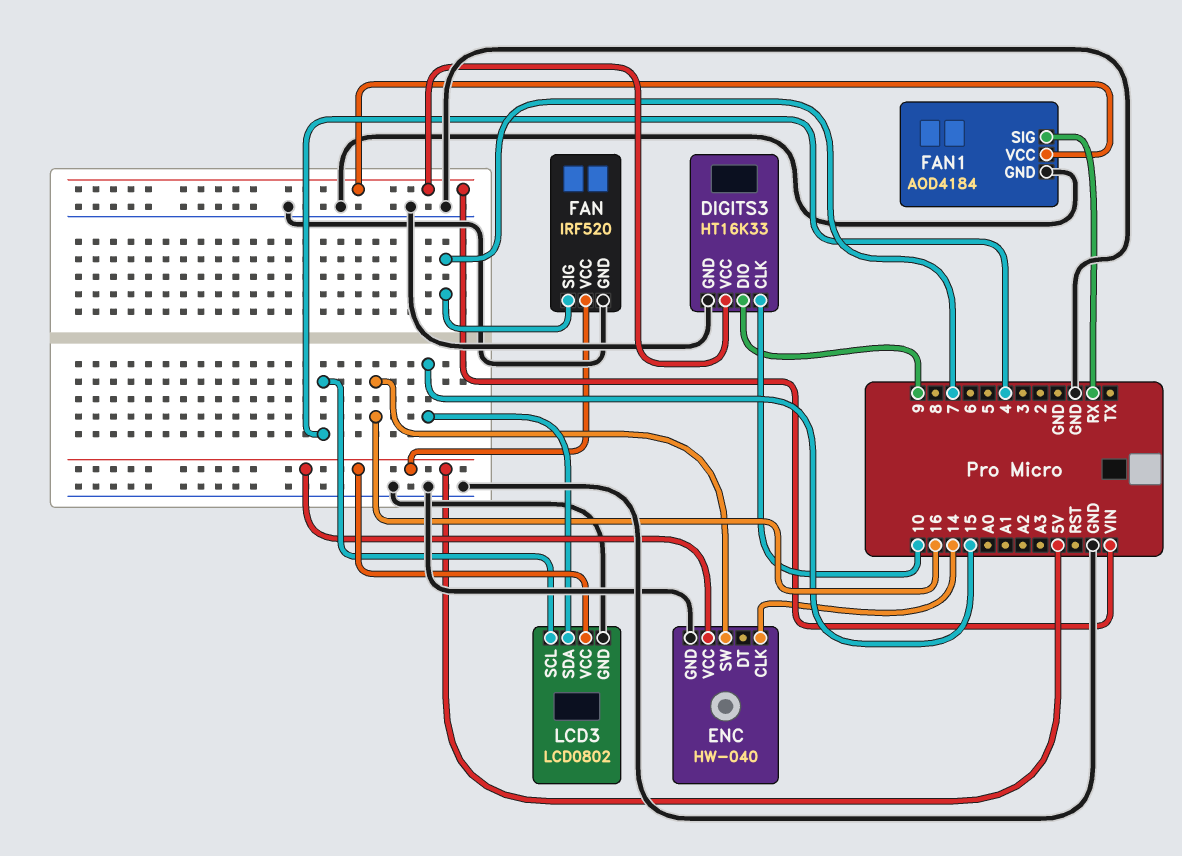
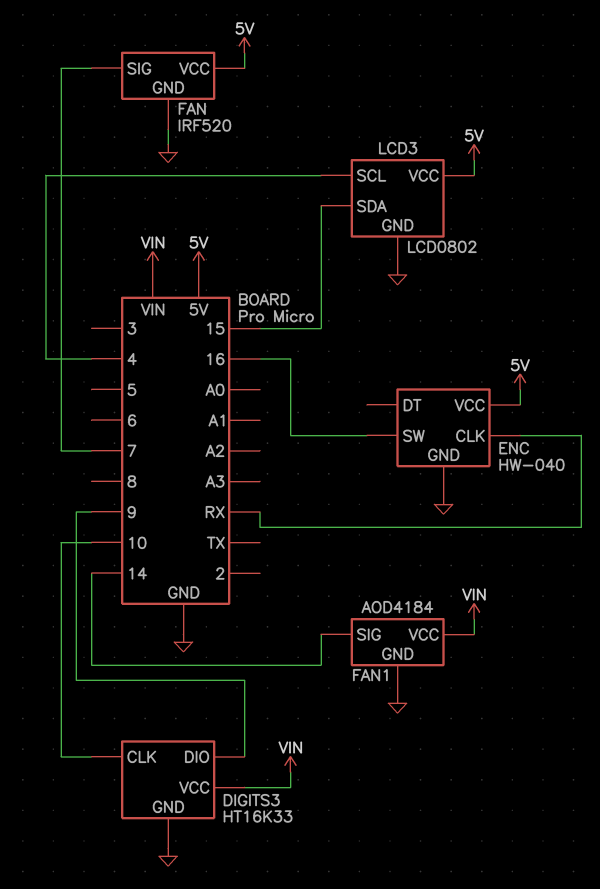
ENC pin CLK: 14 -> RX
FAN1 pin SIG: RX -> 14

